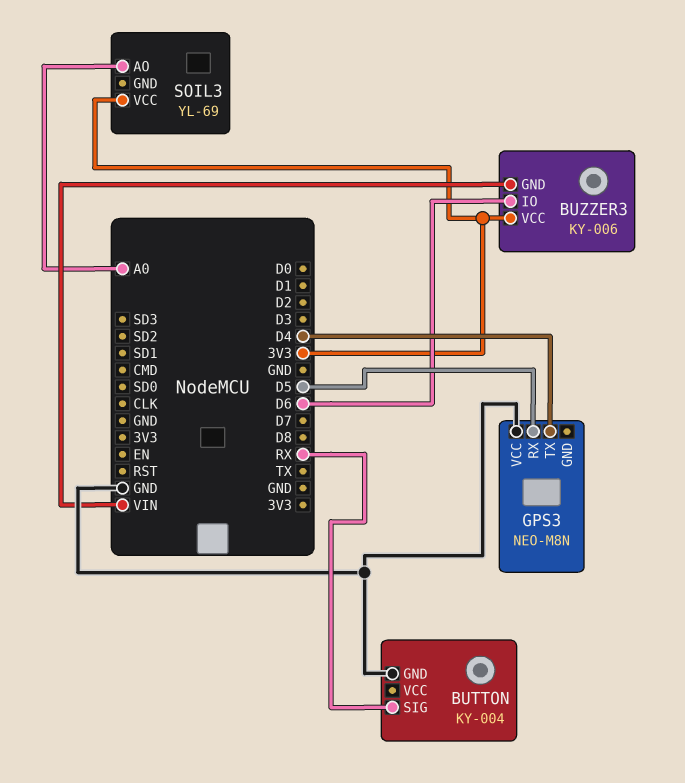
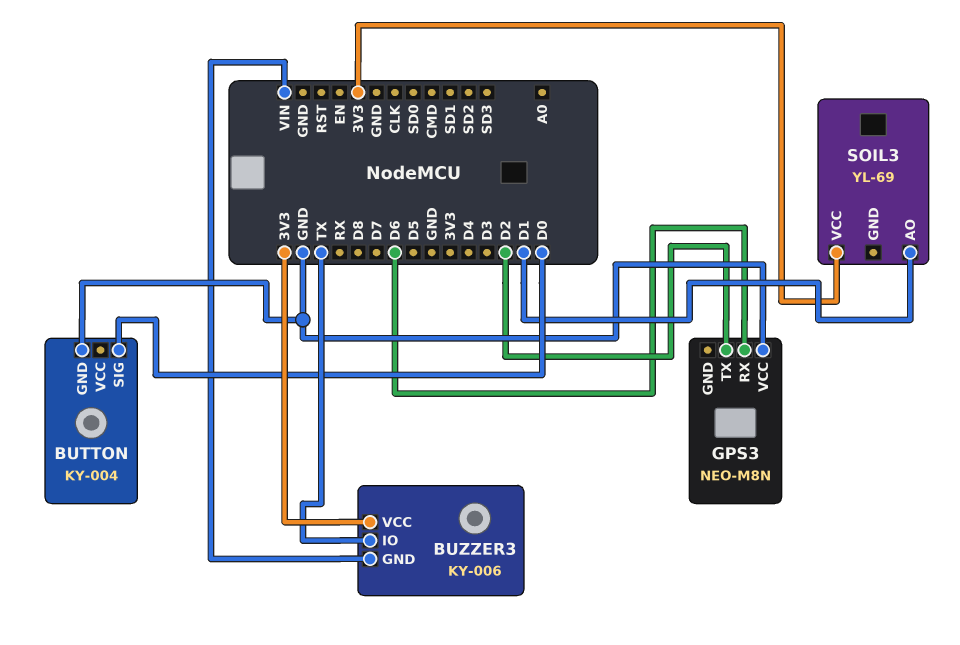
BUTTON pin SIG: RX -> D0
BUZZER3 pin IO: D6 -> TX
GPS3 pin RX: D5 -> D6
GPS3 pin TX: D4 -> D2
SOIL3 pin AO: A0 -> D1

